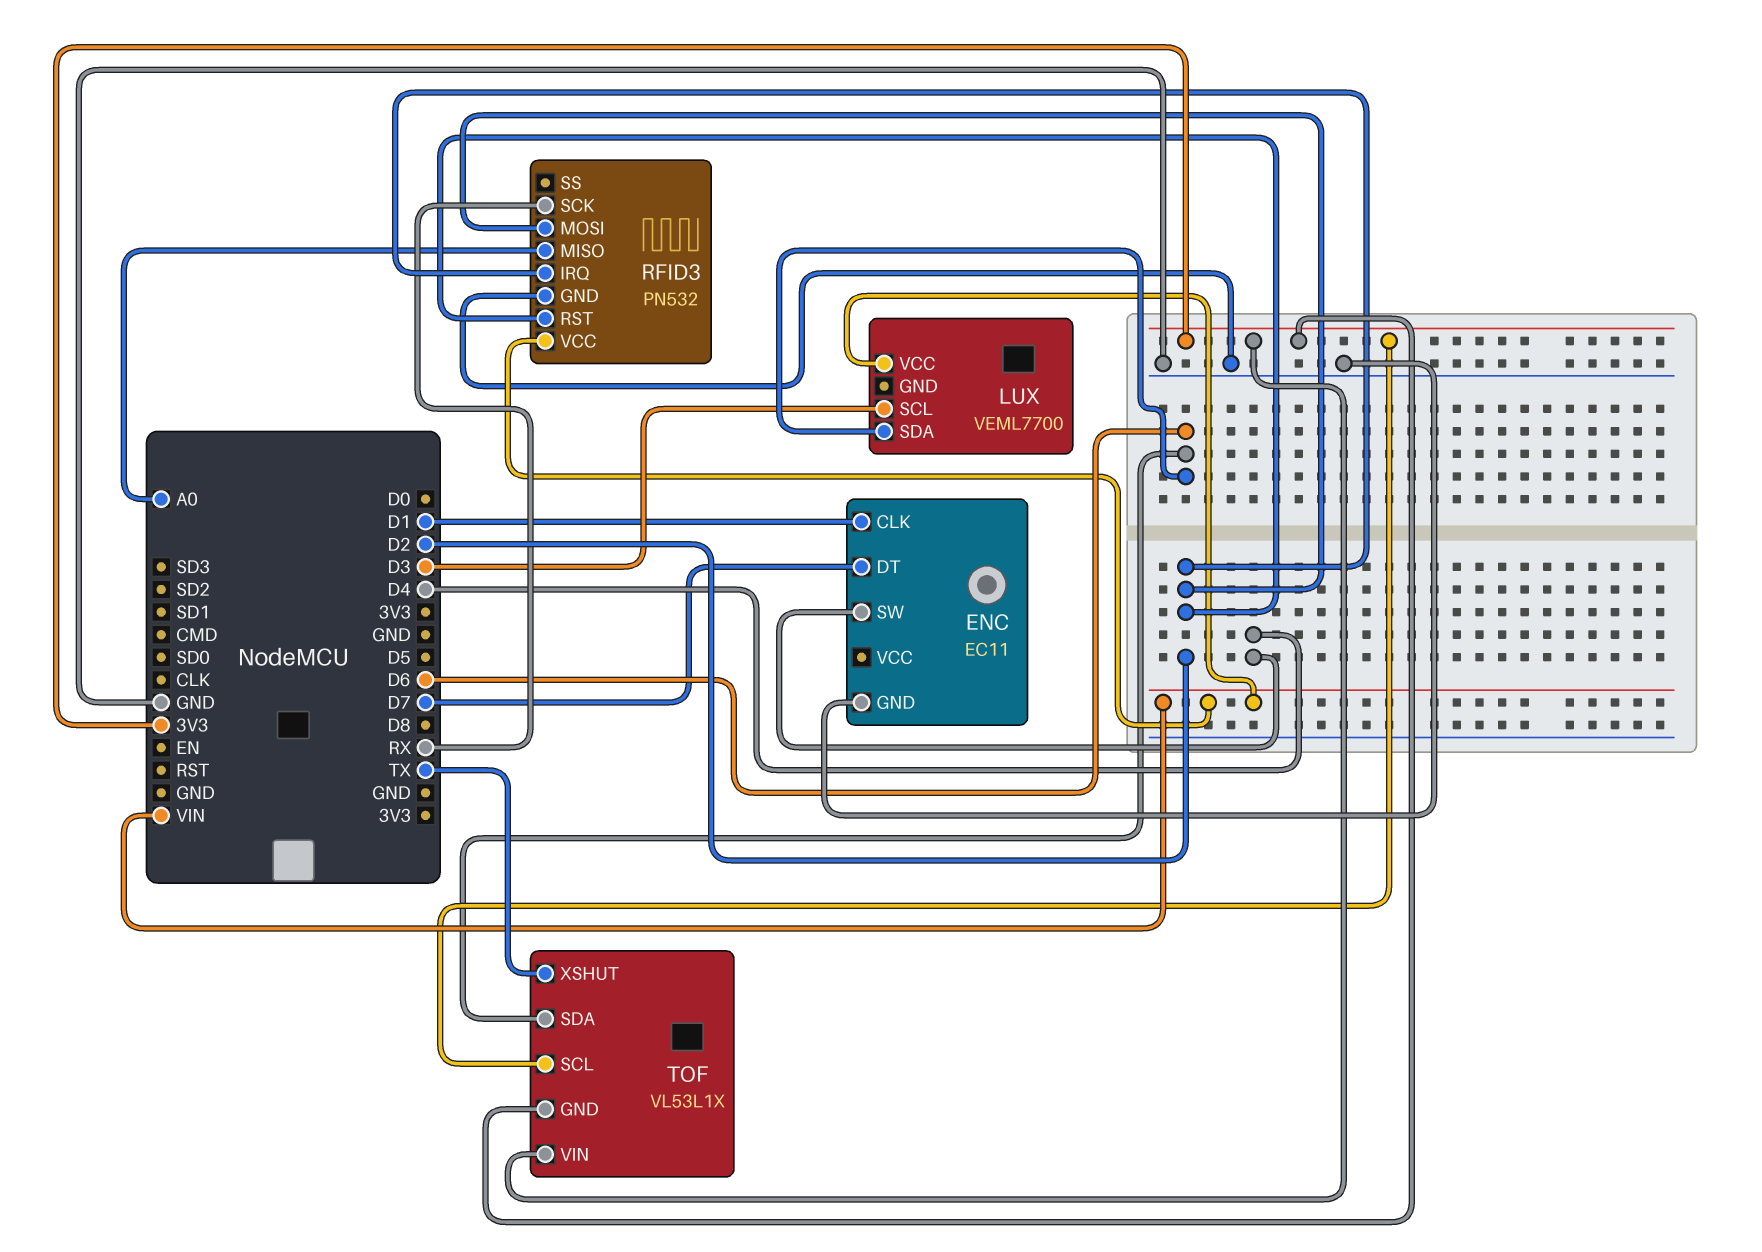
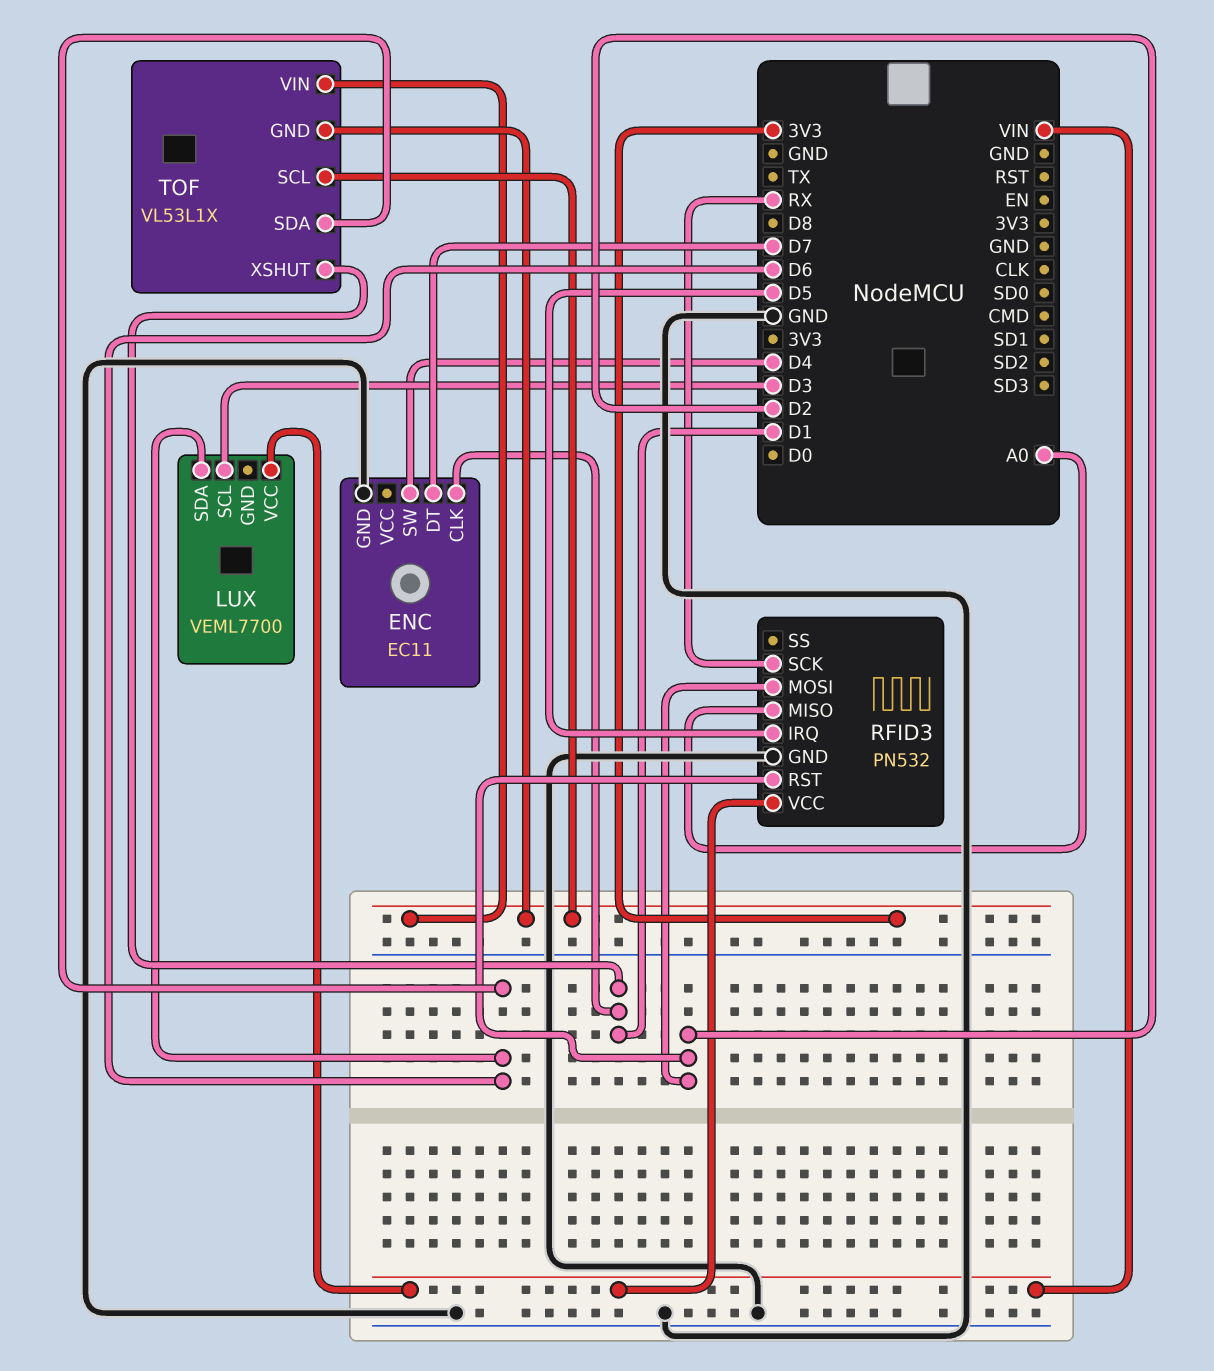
RFID3 pin IRQ: D2 -> D5
TOF pin XSHUT: TX -> D1

